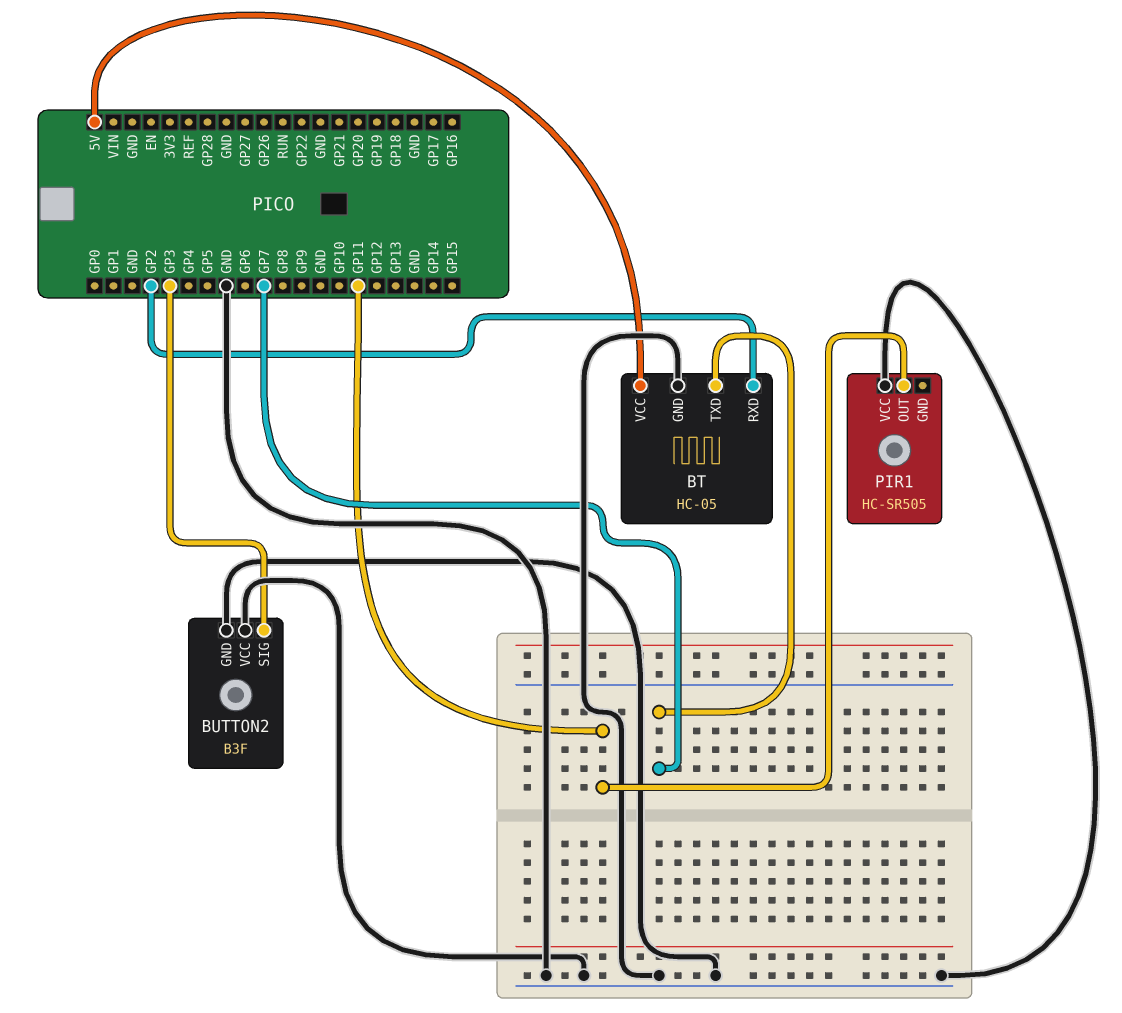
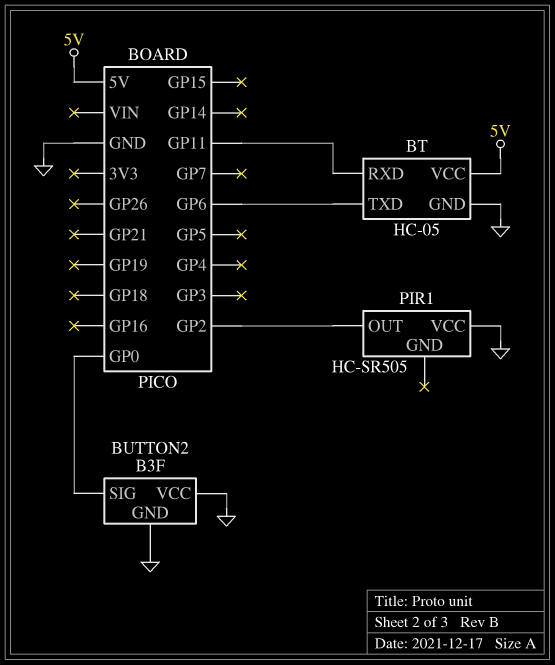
BT pin RXD: GP2 -> GP11
BT pin TXD: GP7 -> GP6
BUTTON2 pin SIG: GP3 -> GP0
PIR1 pin OUT: GP11 -> GP2

